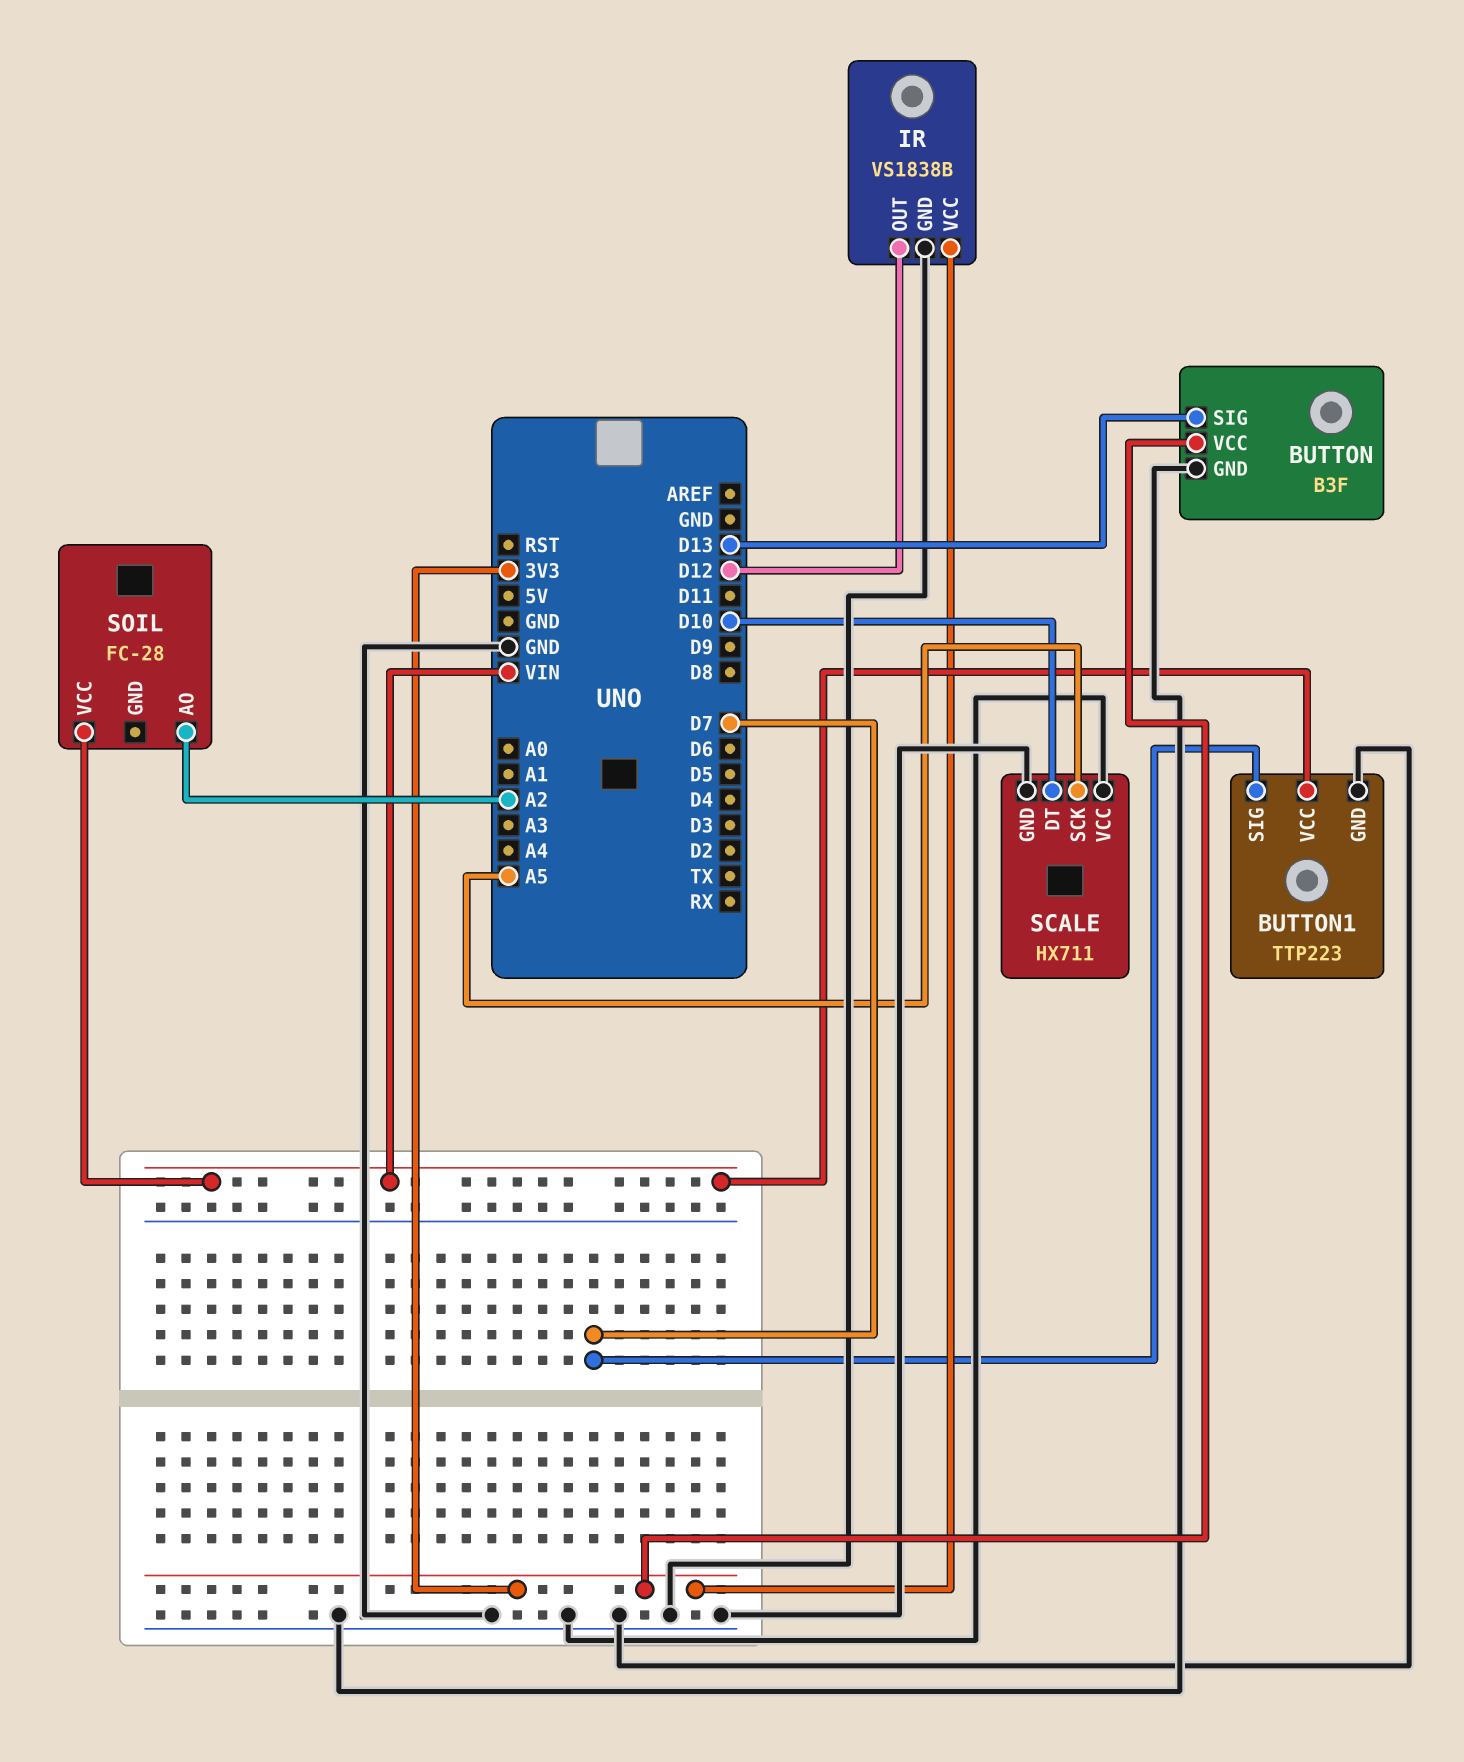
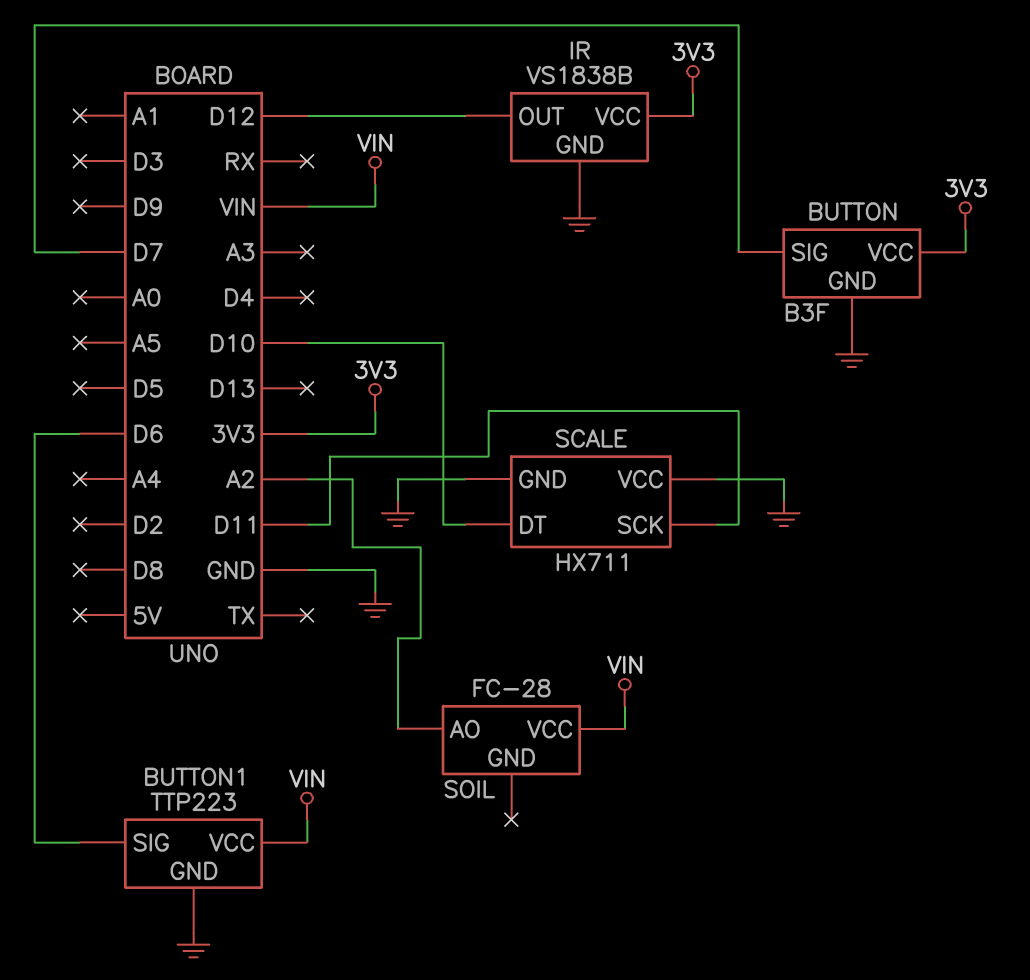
BUTTON pin SIG: D13 -> D7
BUTTON1 pin SIG: D7 -> D6
SCALE pin SCK: A5 -> D11

